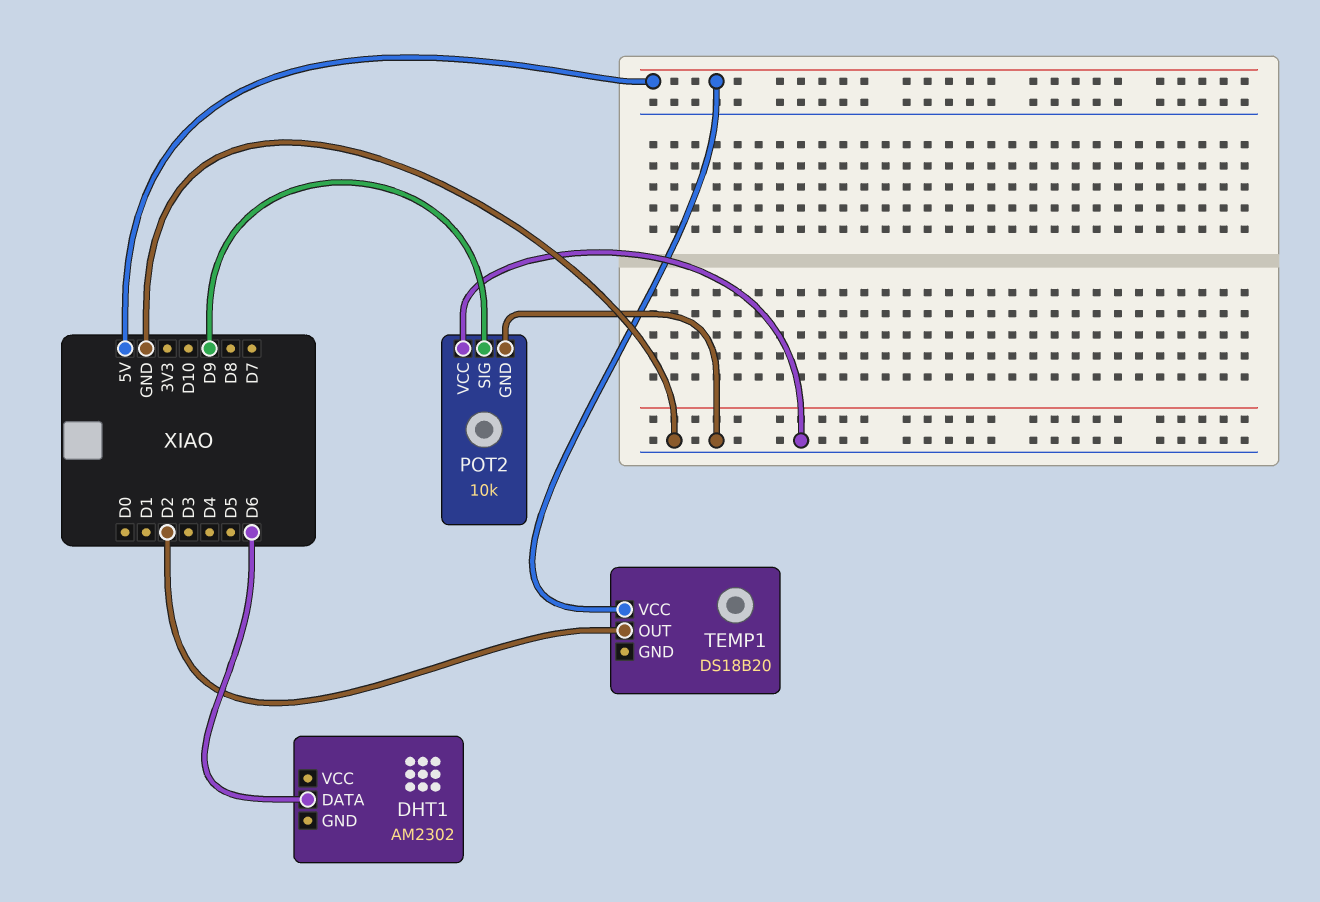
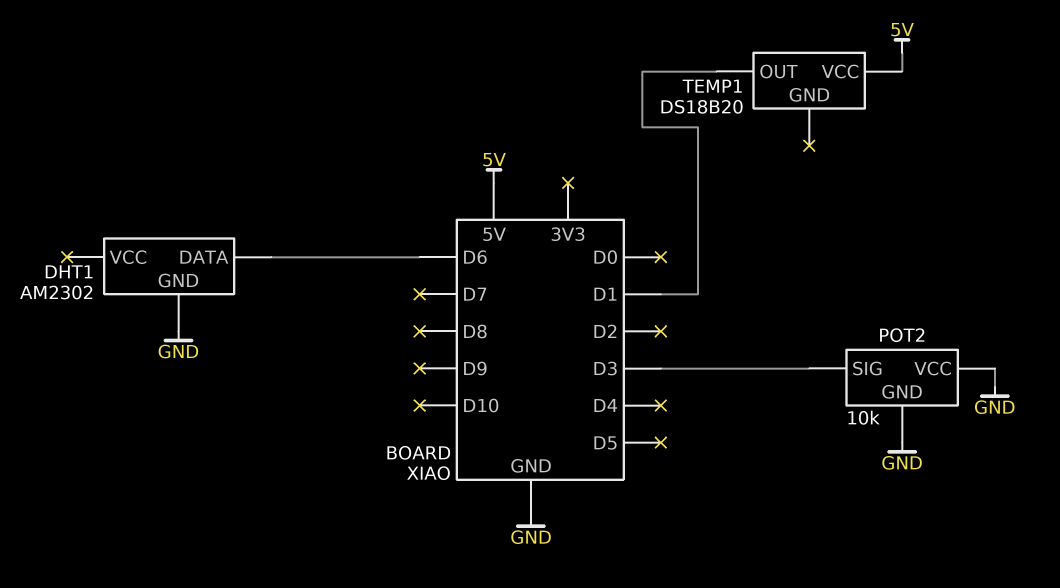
DHT1 pin GND: none -> GND
POT2 pin SIG: D9 -> D3
TEMP1 pin OUT: D2 -> D1

